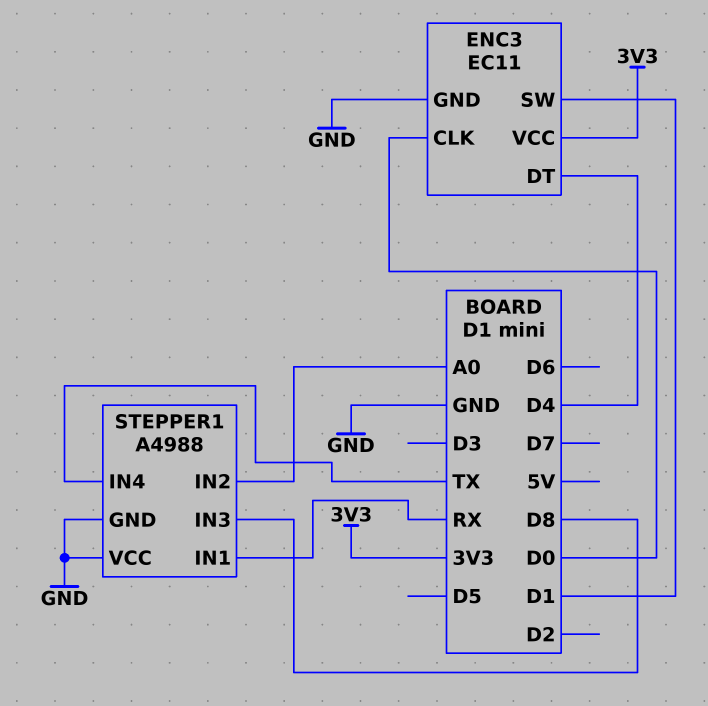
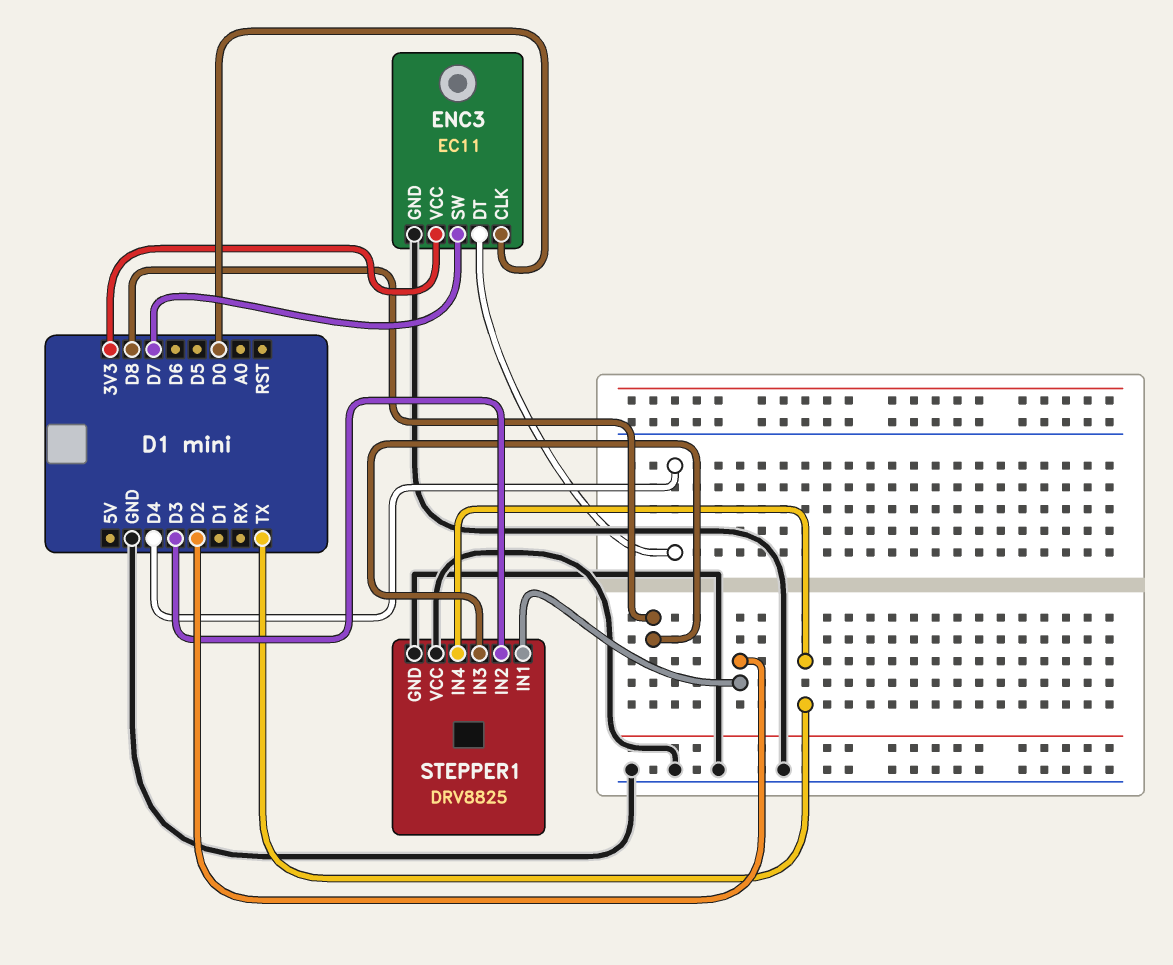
ENC3 pin SW: D1 -> D7
STEPPER1: A4988 -> DRV8825
STEPPER1 pin IN1: RX -> D2
STEPPER1 pin IN2: A0 -> D3

